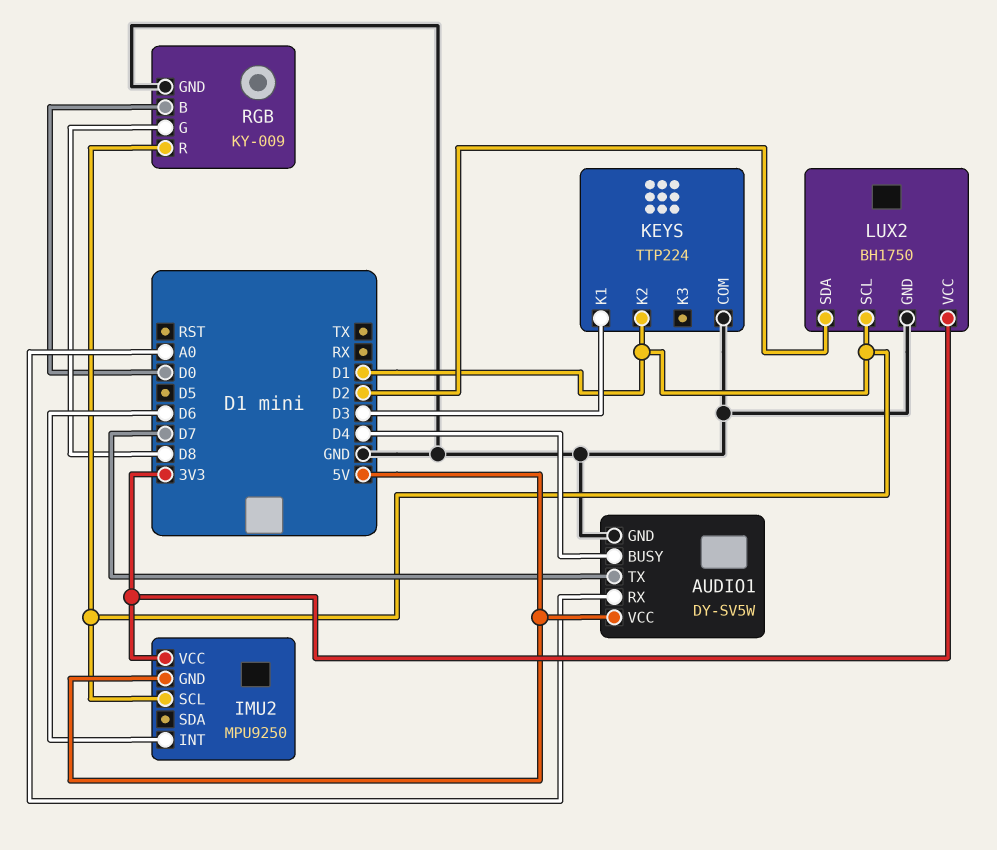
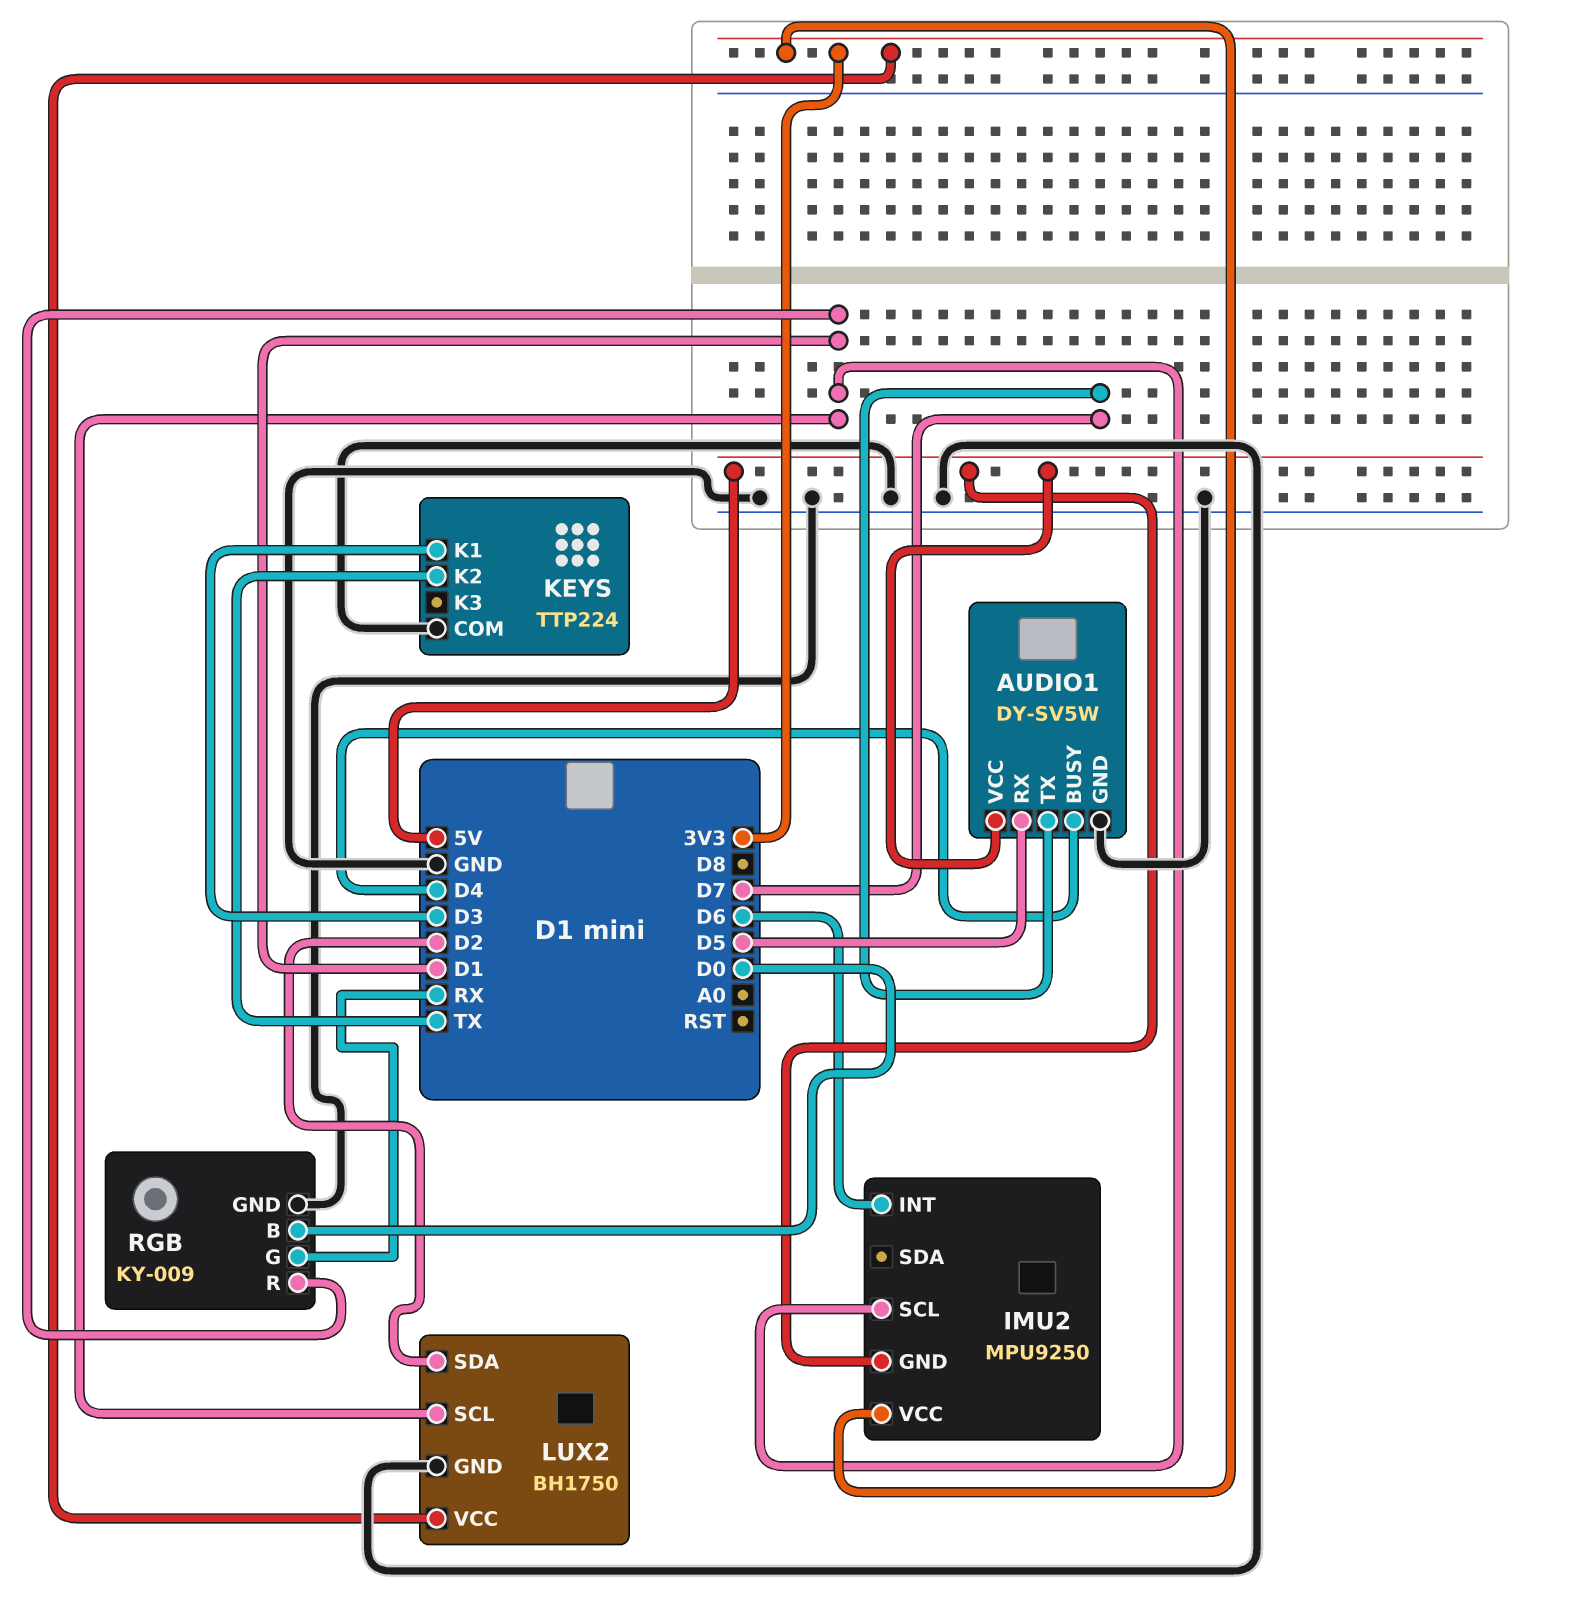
AUDIO1 pin RX: A0 -> D5
KEYS pin K2: D1 -> TX
RGB pin G: D8 -> RX

